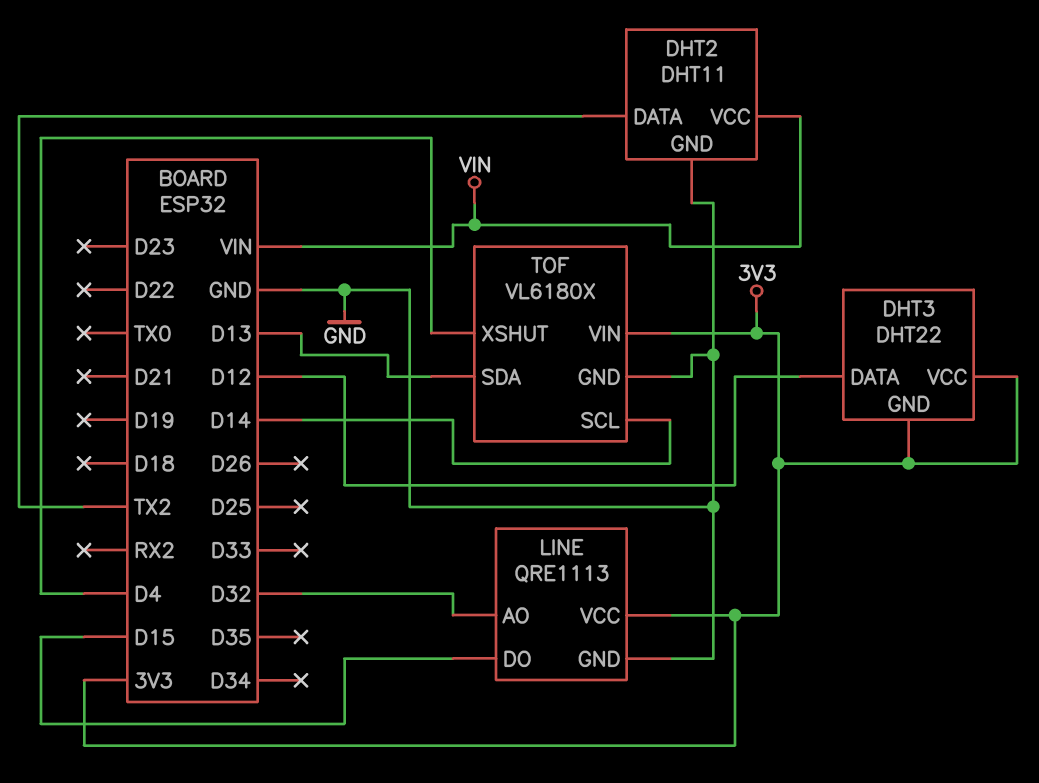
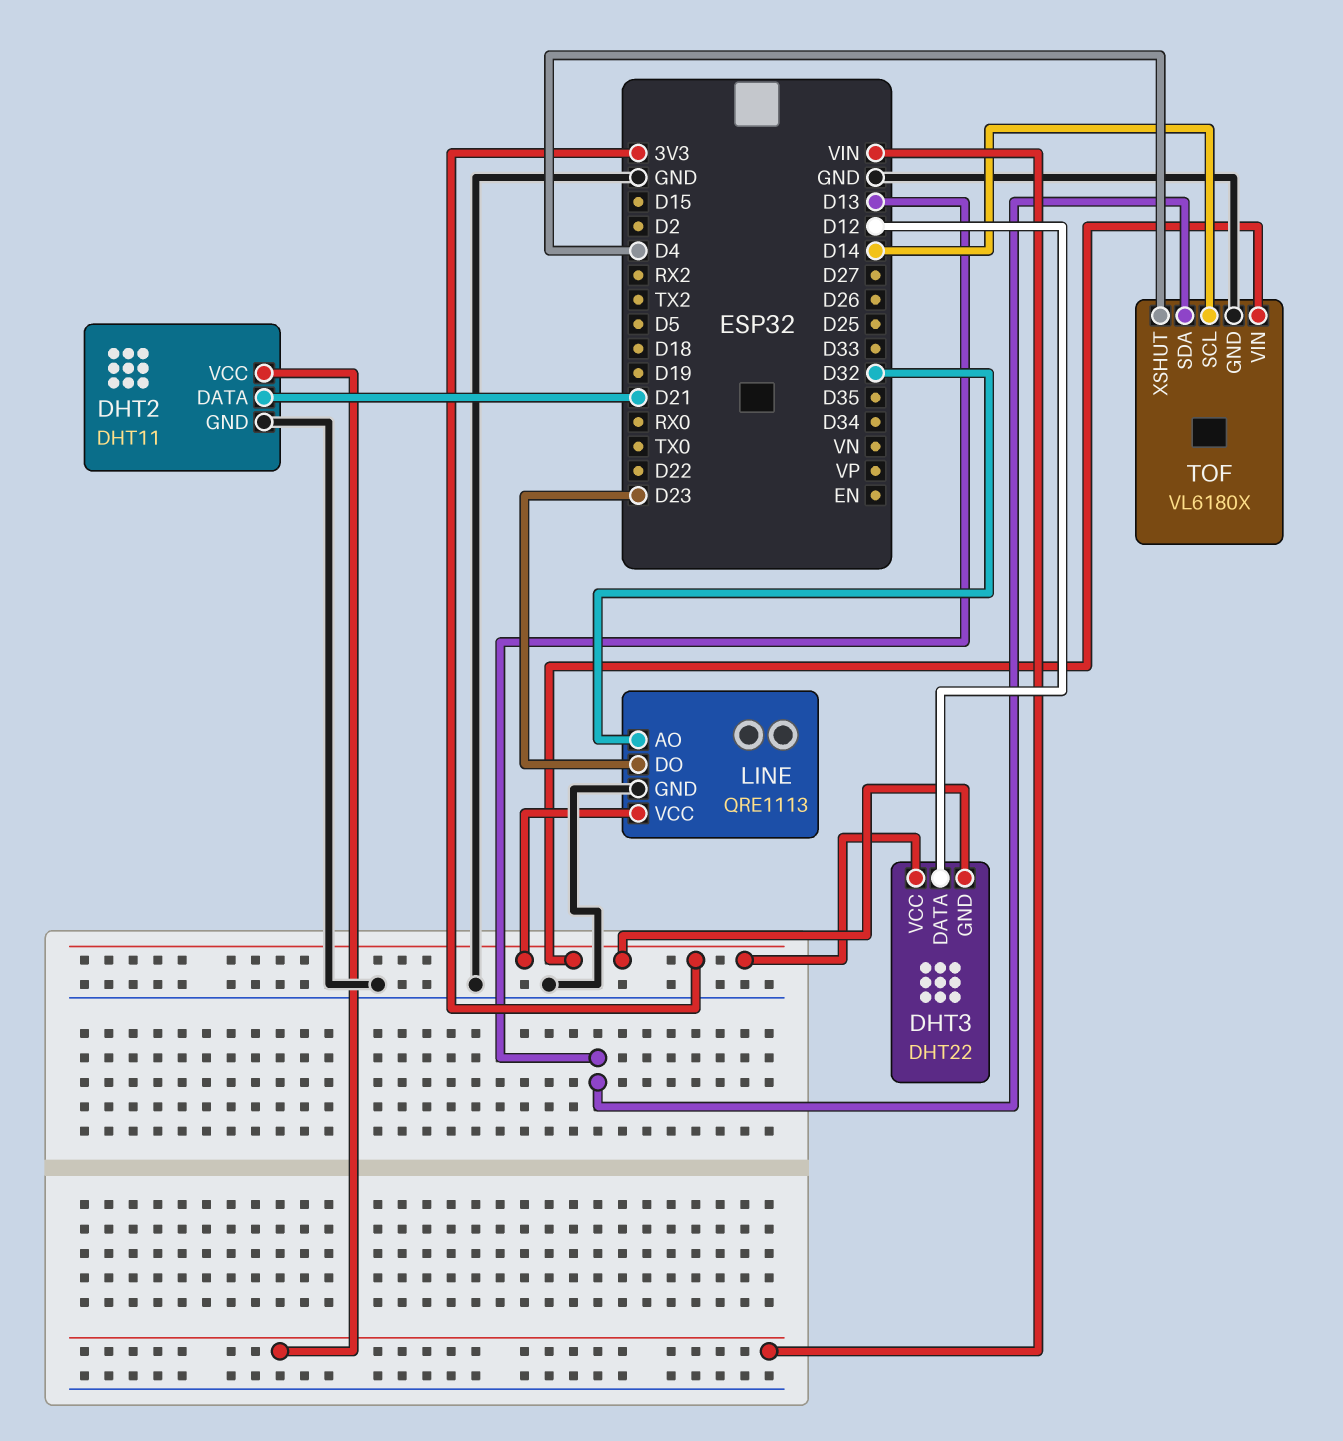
DHT2 pin DATA: TX2 -> D21
LINE pin DO: D15 -> D23

